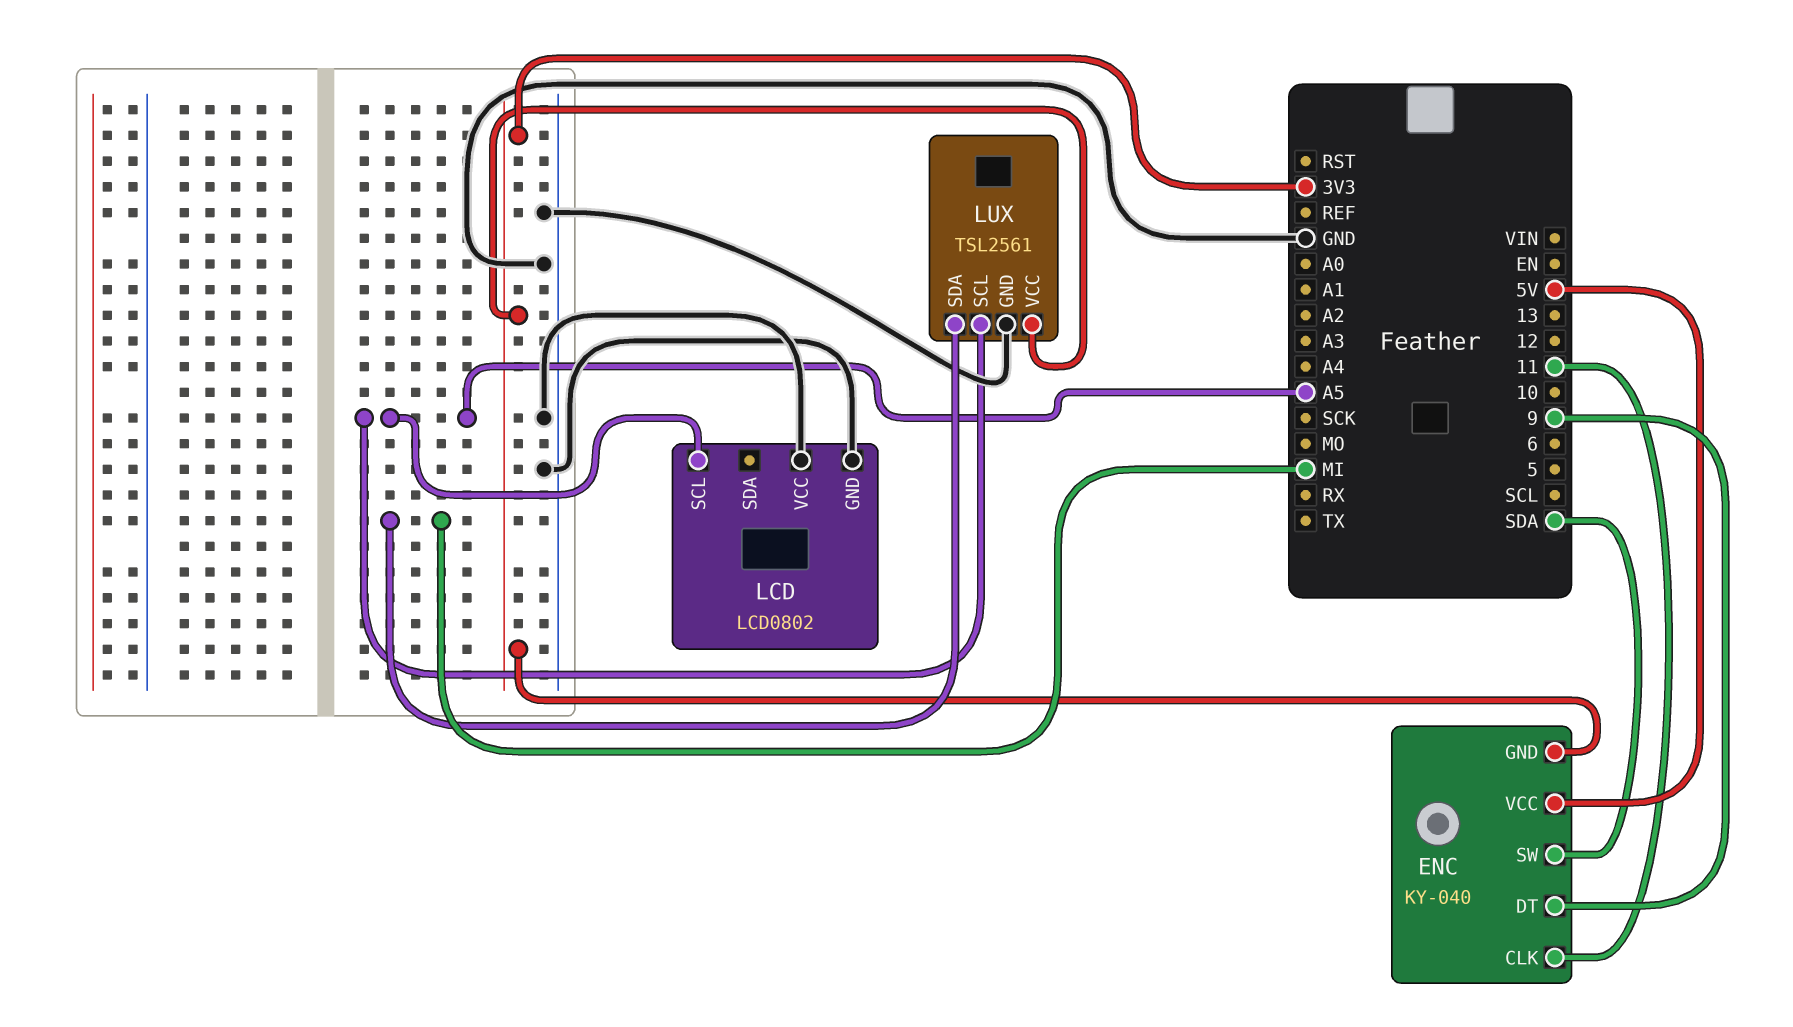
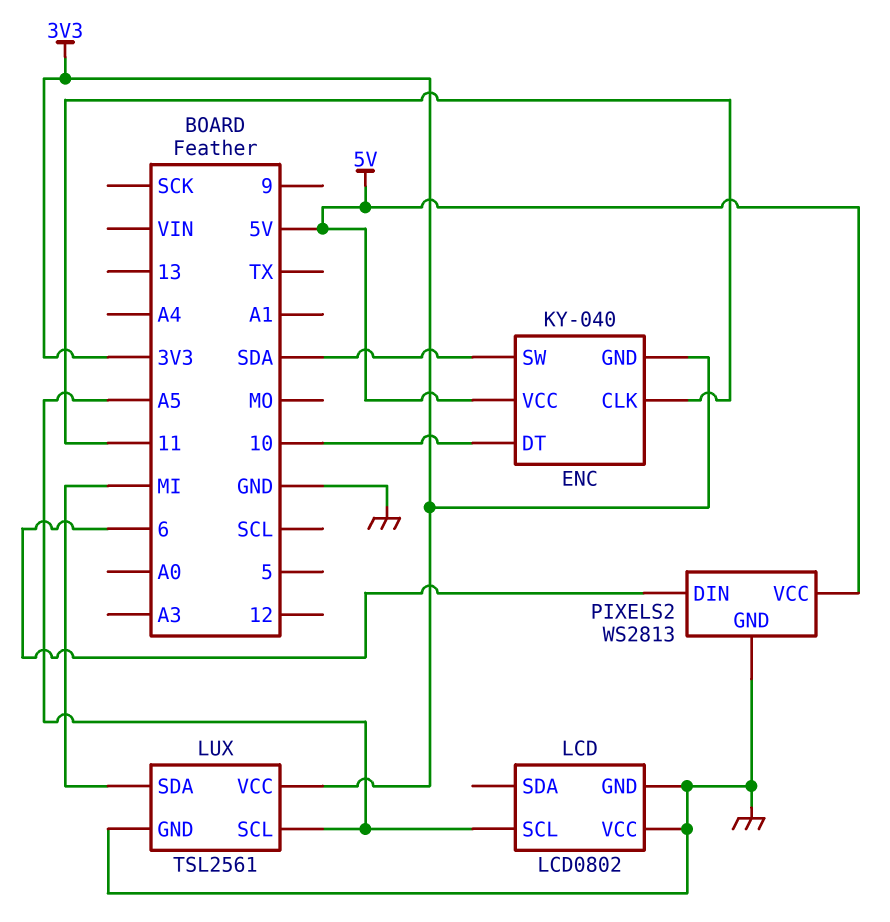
ENC pin DT: 9 -> 10
PIXELS2: none -> WS2813
PIXELS2 pin DIN: none -> 6
PIXELS2 pin GND: none -> GND
PIXELS2 pin VCC: none -> 5V

